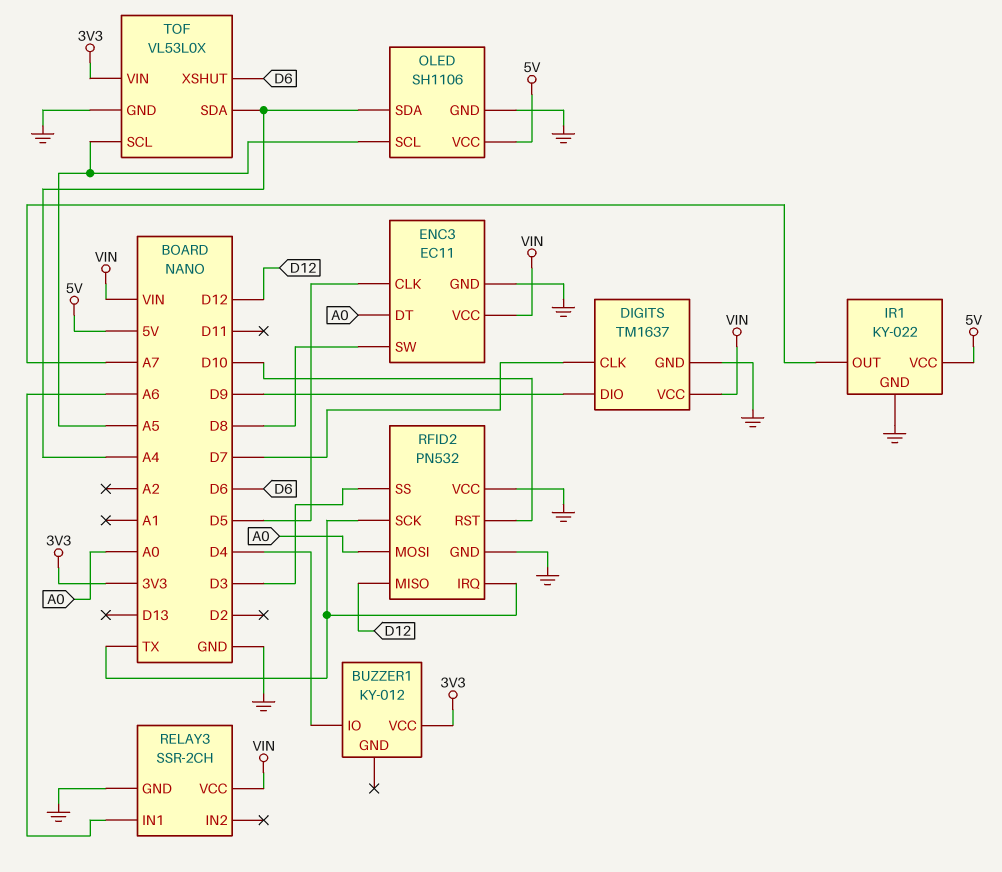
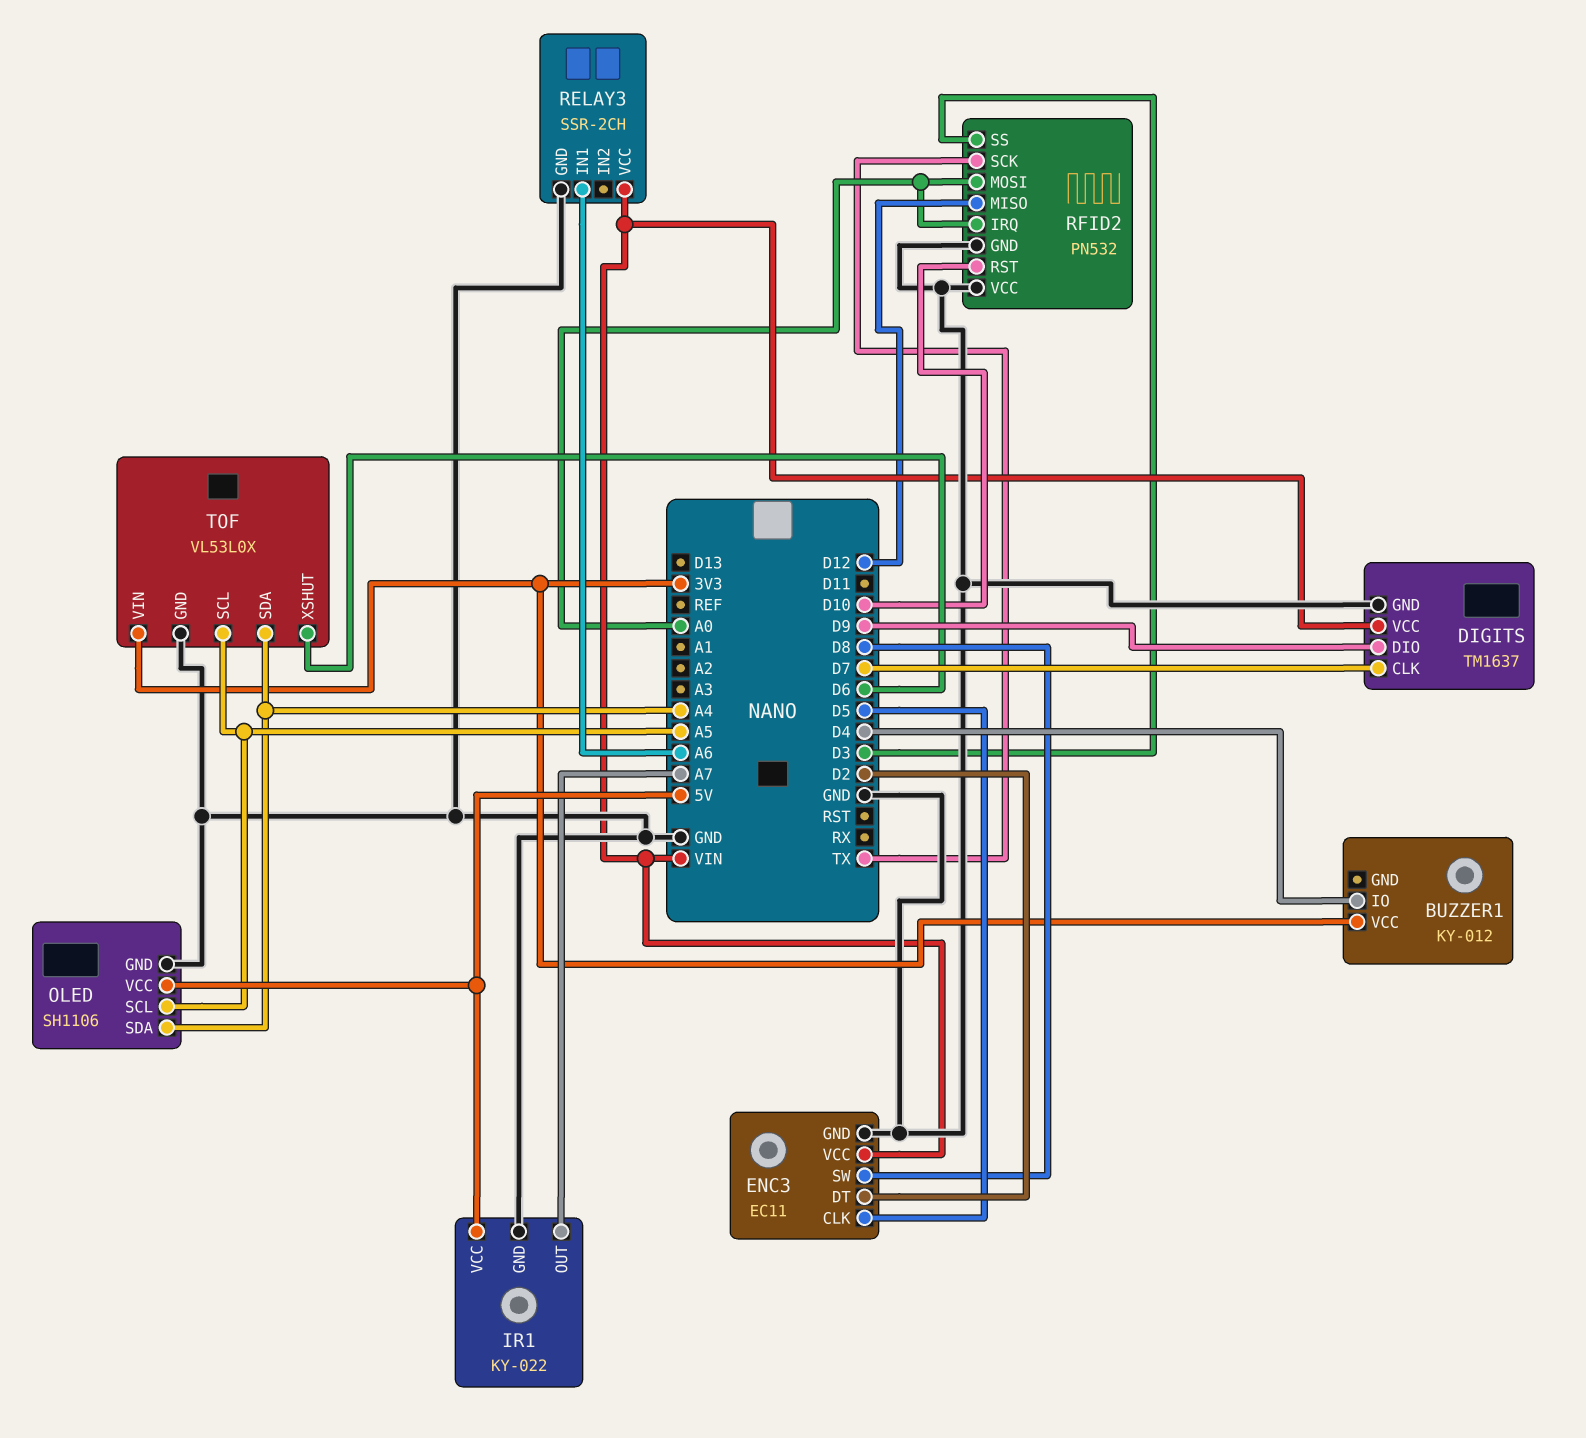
ENC3 pin DT: A0 -> D2
RFID2 pin IRQ: TX -> A0

